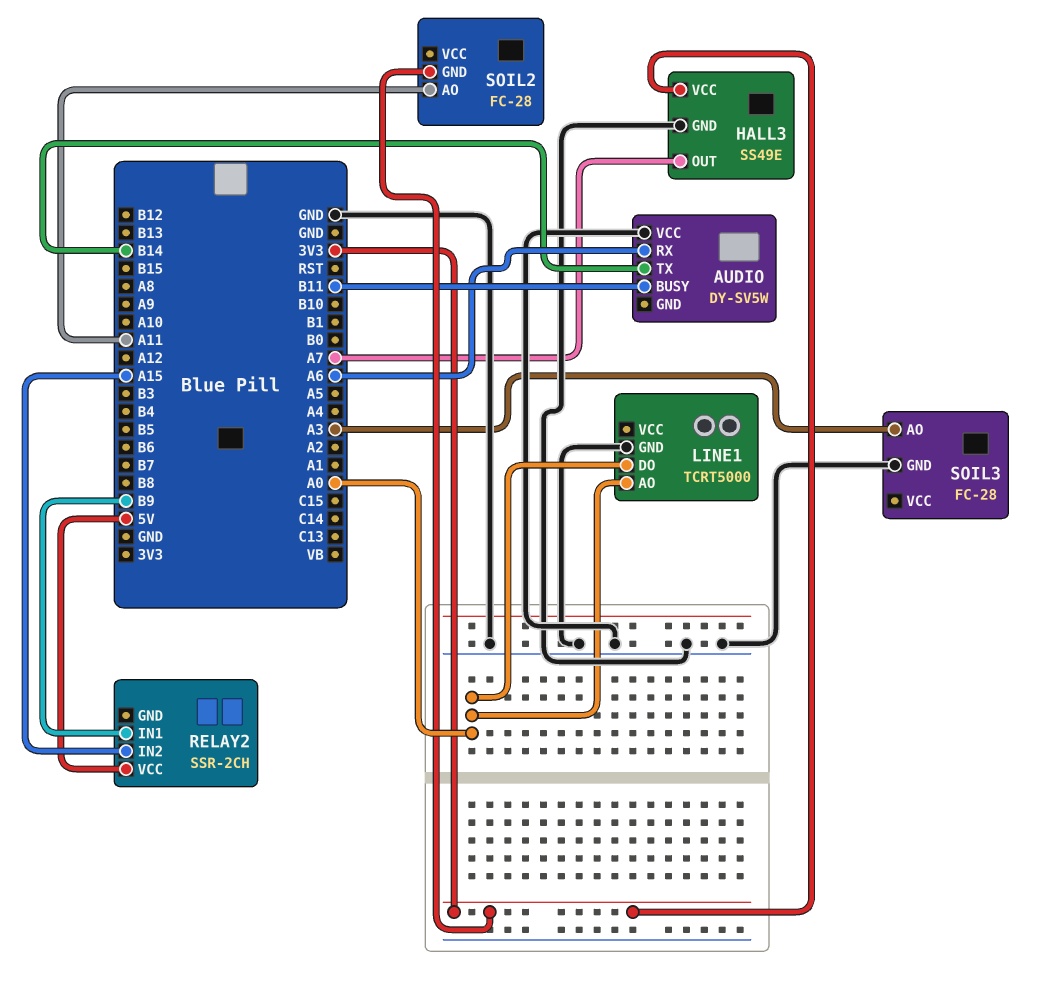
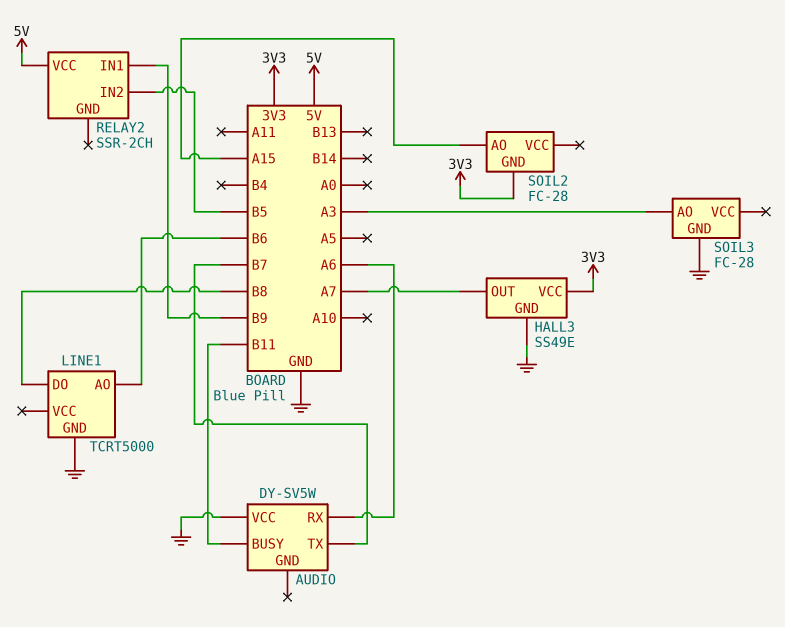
AUDIO pin TX: B14 -> B7
LINE1 pin AO: A0 -> B6
LINE1 pin DO: A0 -> B8
RELAY2 pin IN2: A15 -> B5
SOIL2 pin AO: A11 -> A15

